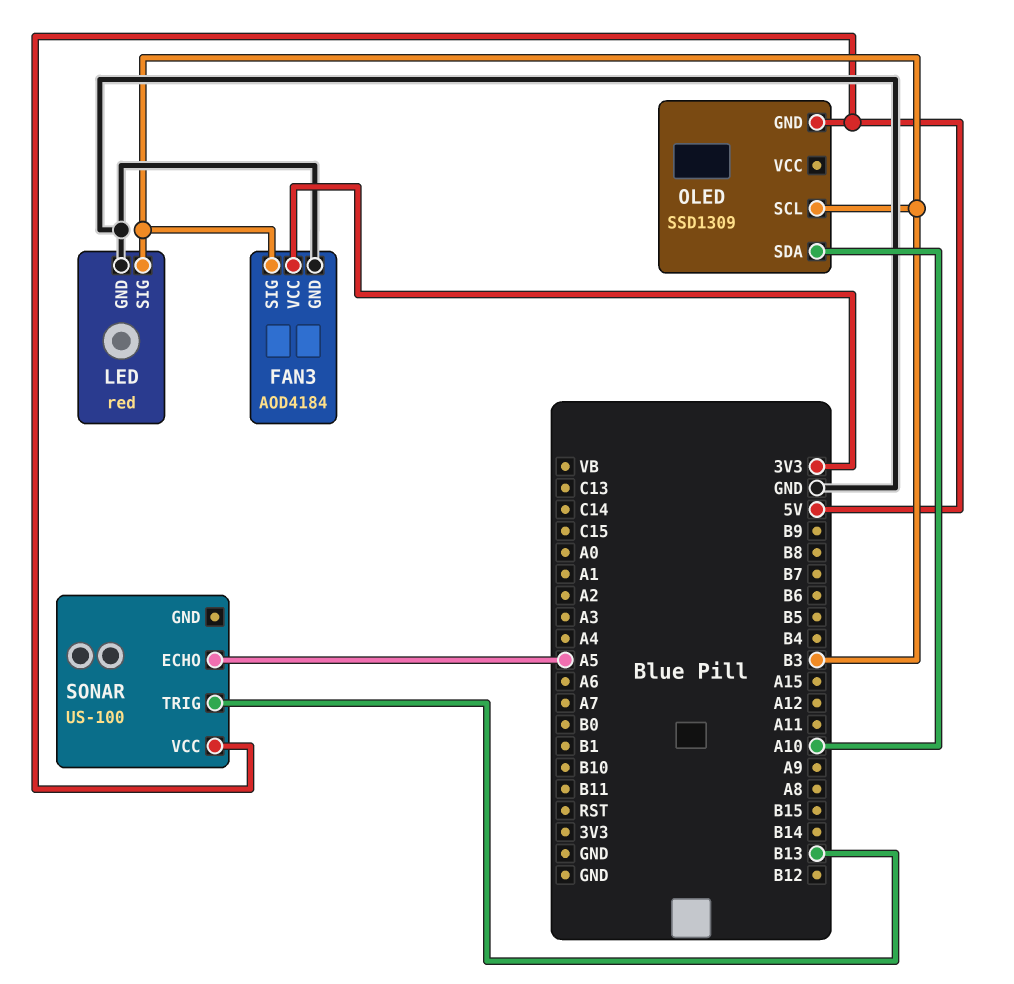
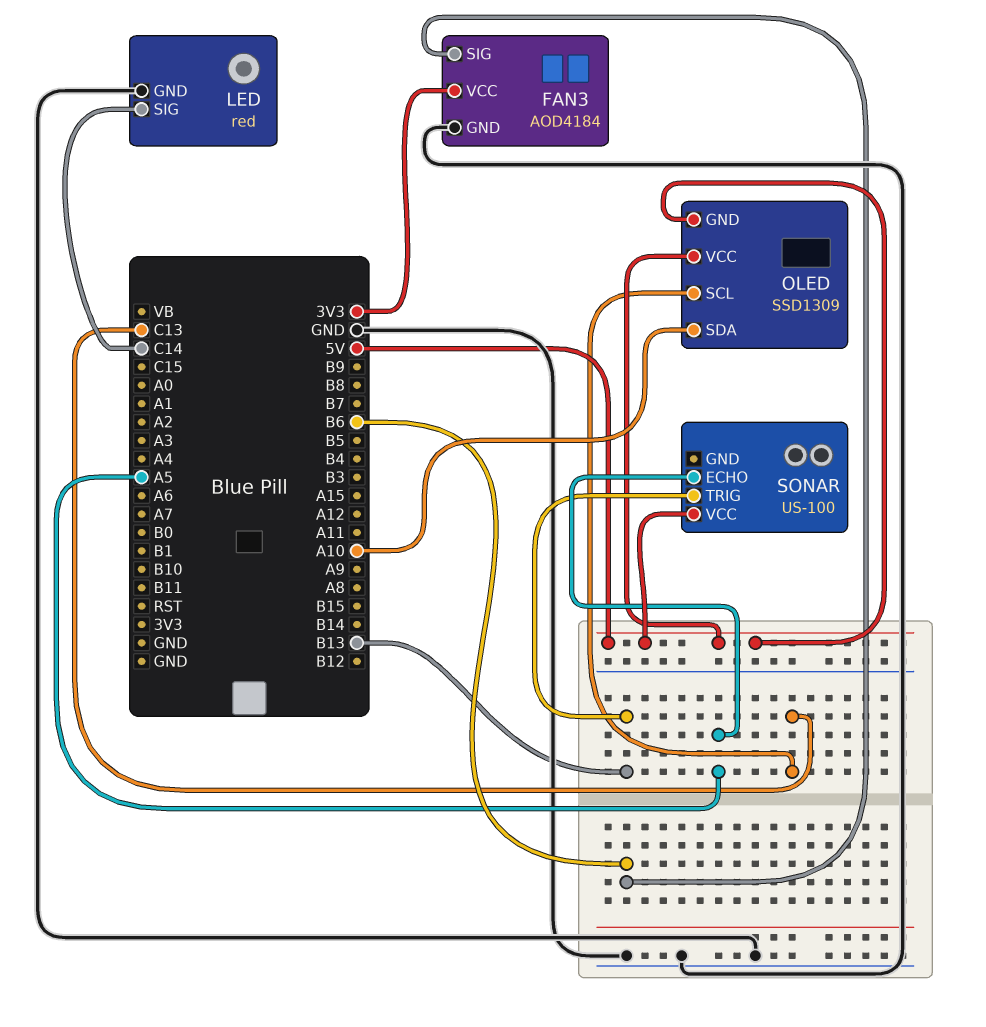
FAN3 pin SIG: B3 -> B6
LED pin SIG: B3 -> C14
OLED pin SCL: B3 -> C13
OLED pin VCC: none -> 5V

